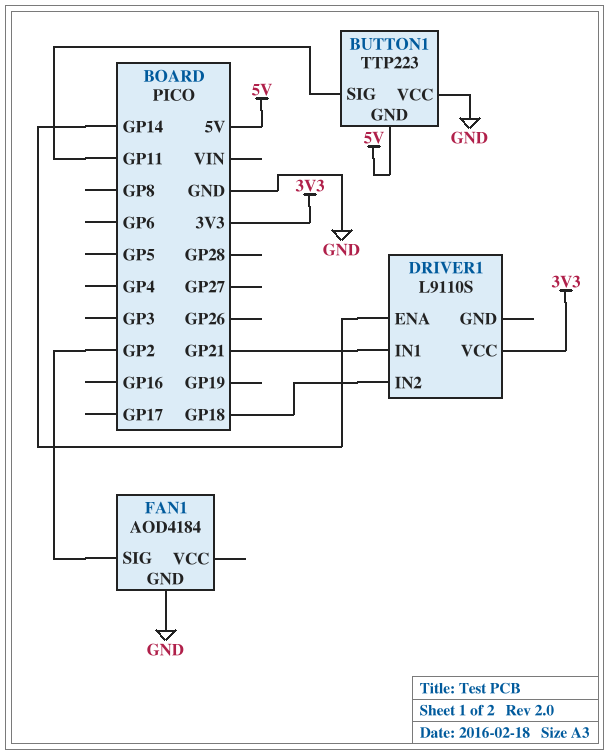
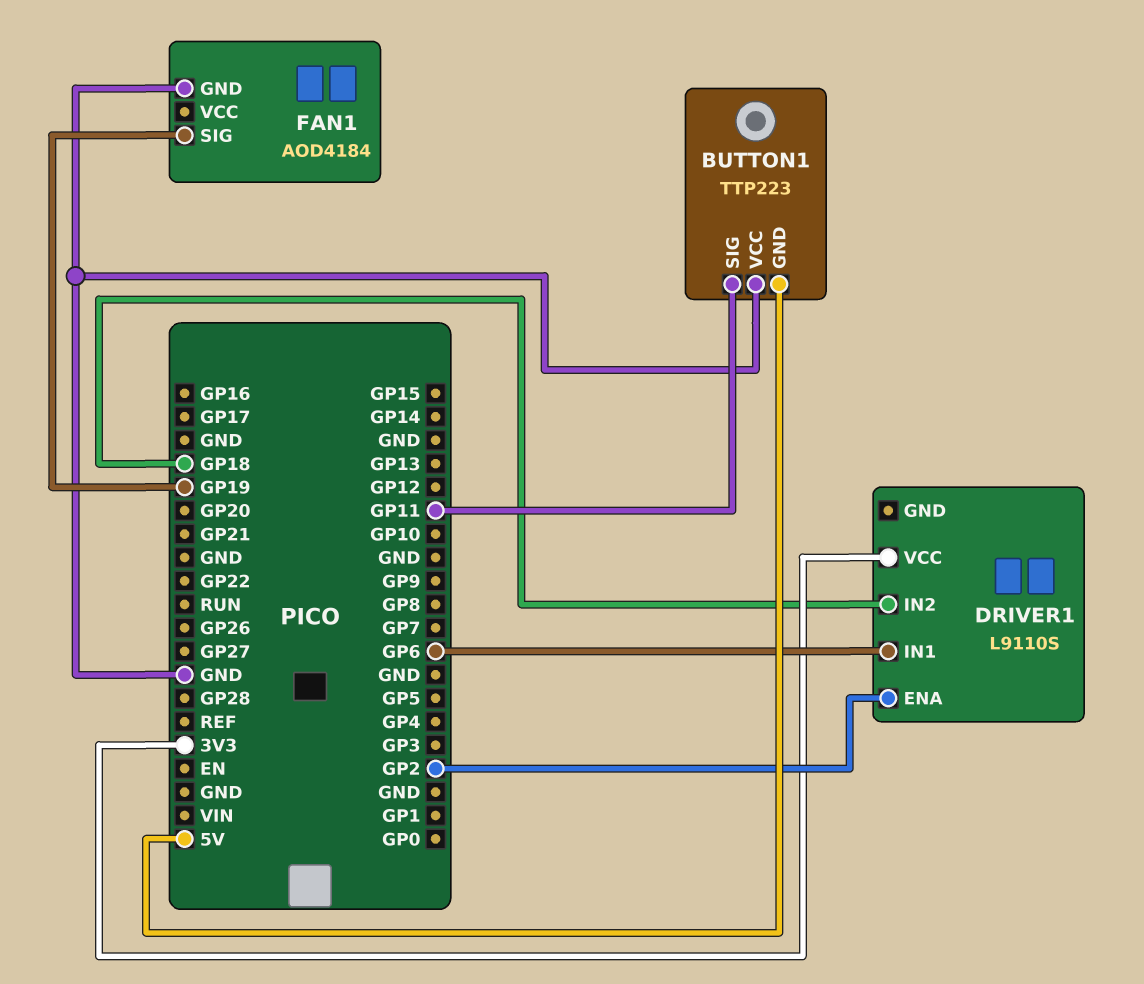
DRIVER1 pin ENA: GP14 -> GP2
DRIVER1 pin IN1: GP21 -> GP6
FAN1 pin SIG: GP2 -> GP19

